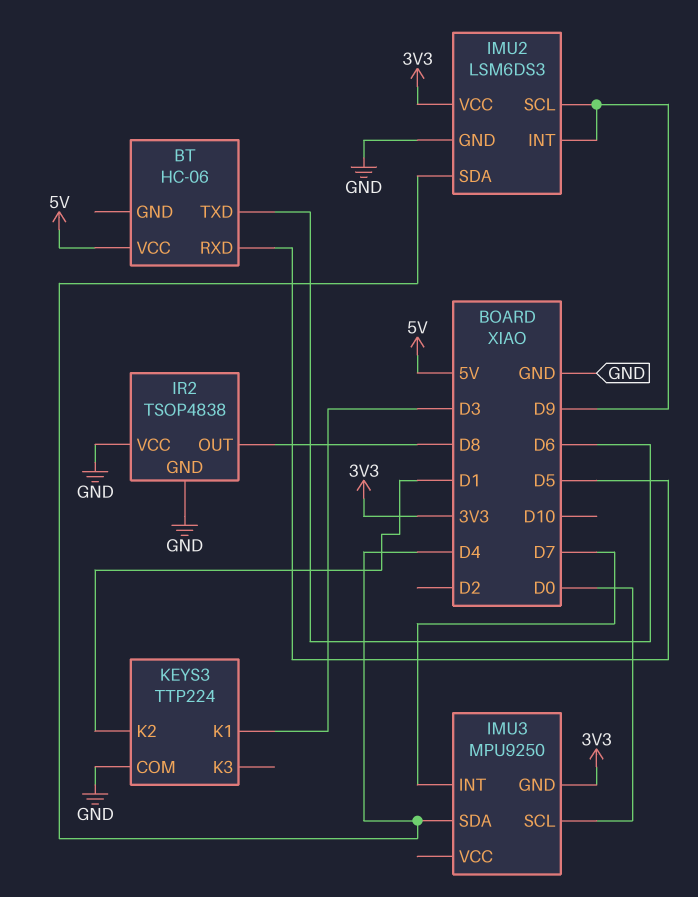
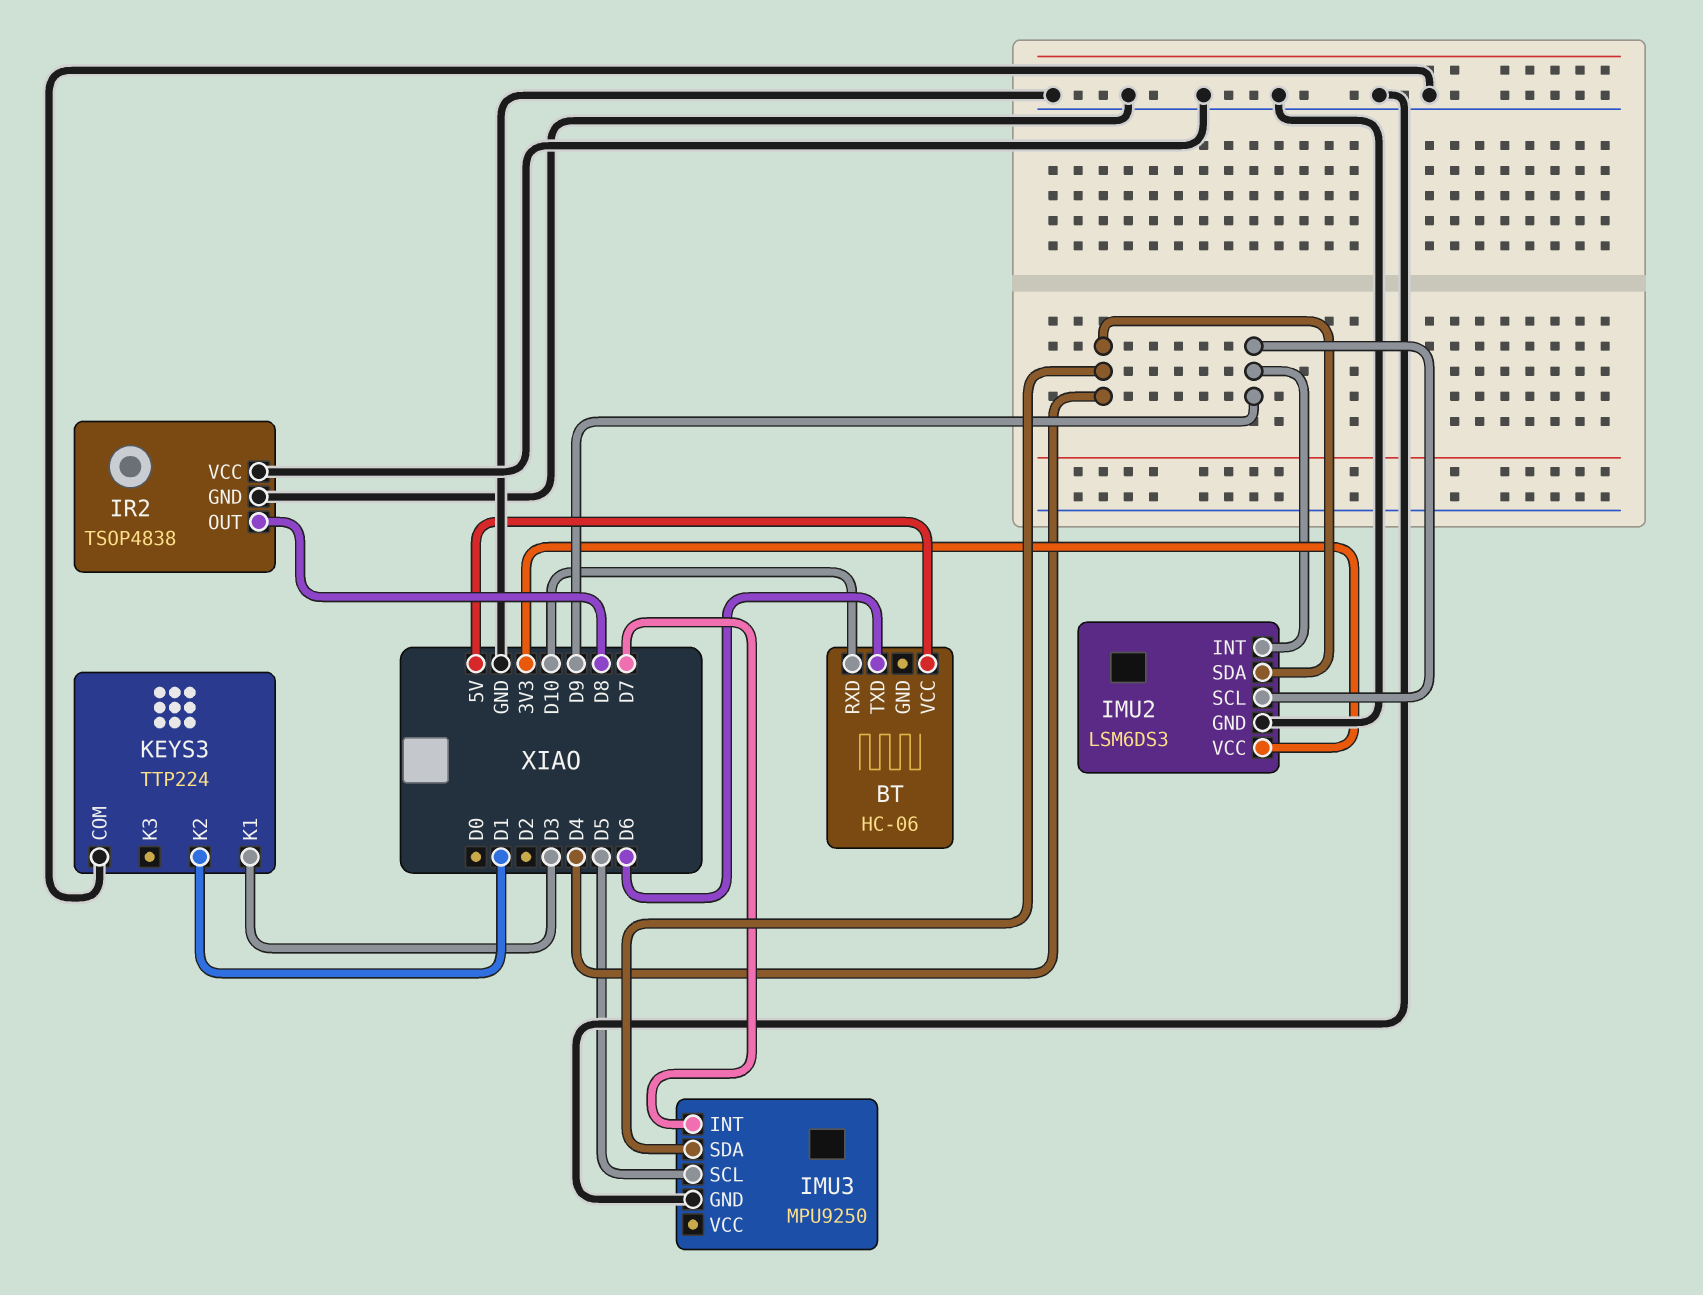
BT pin RXD: D5 -> D10
IMU3 pin GND: 3V3 -> GND
IMU3 pin SCL: D0 -> D5

